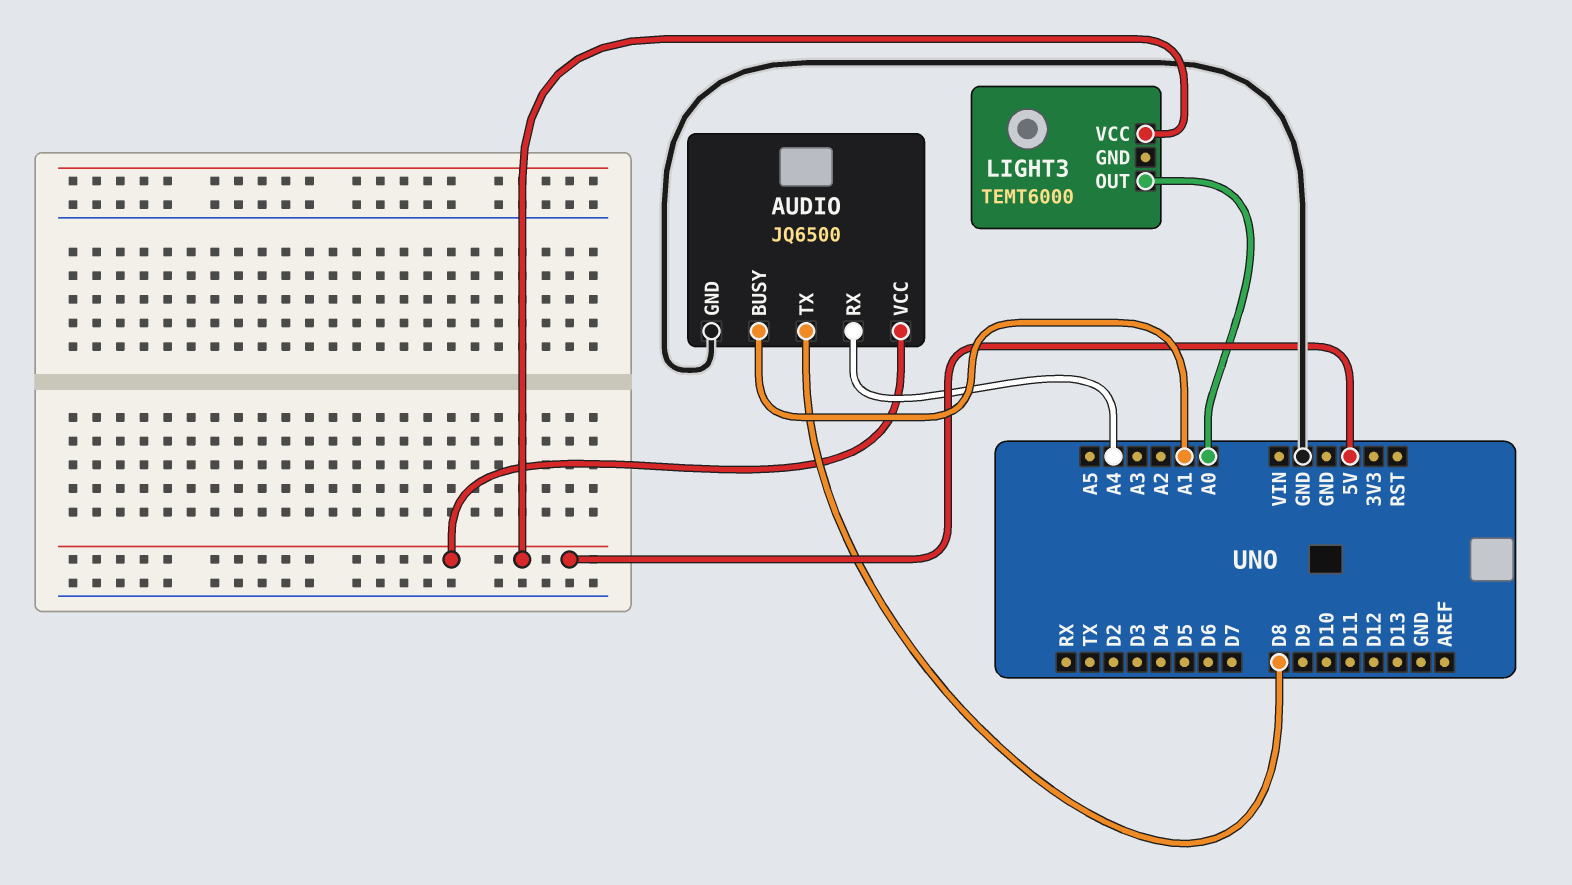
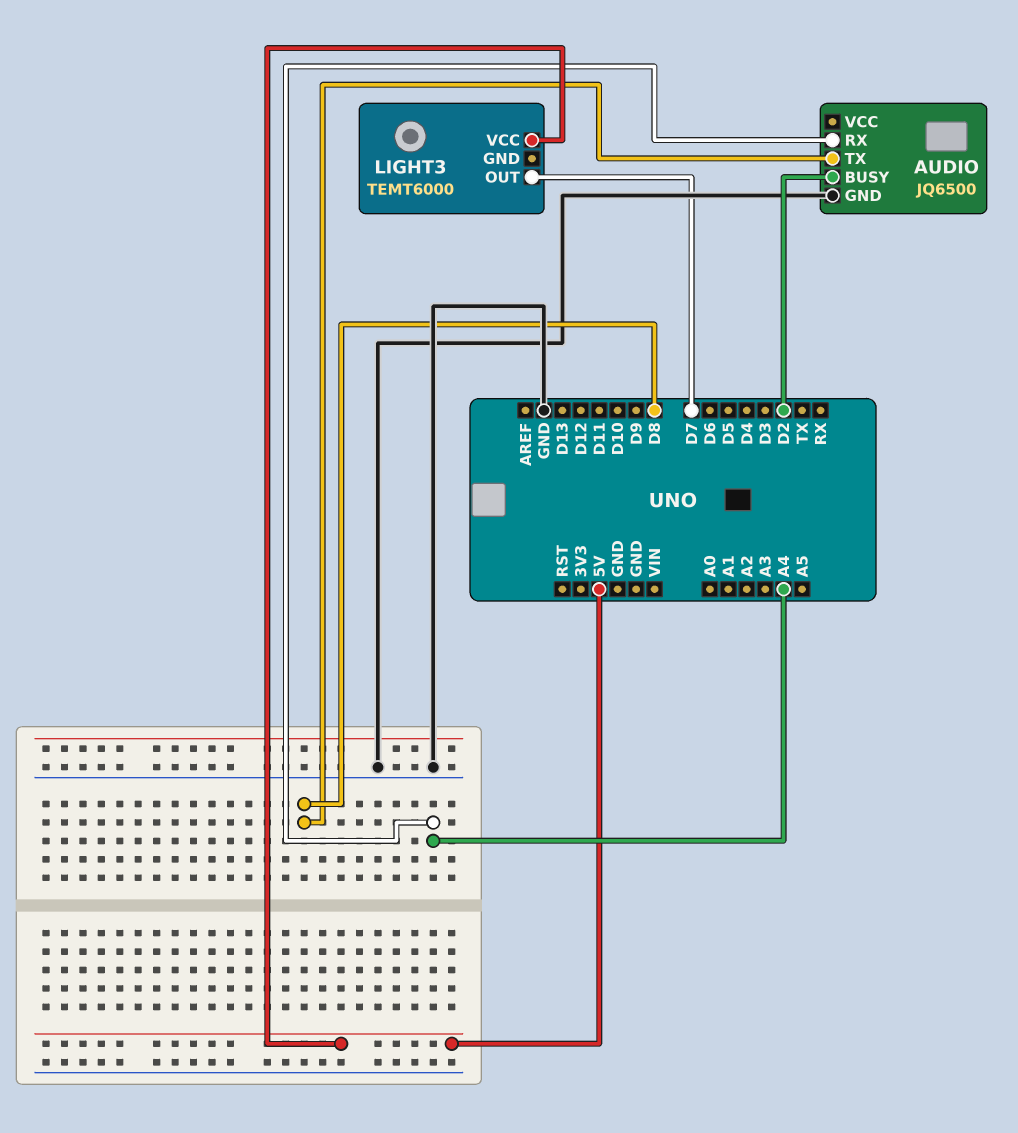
AUDIO pin BUSY: A1 -> D2
AUDIO pin VCC: 5V -> none
LIGHT3 pin OUT: A0 -> D7

